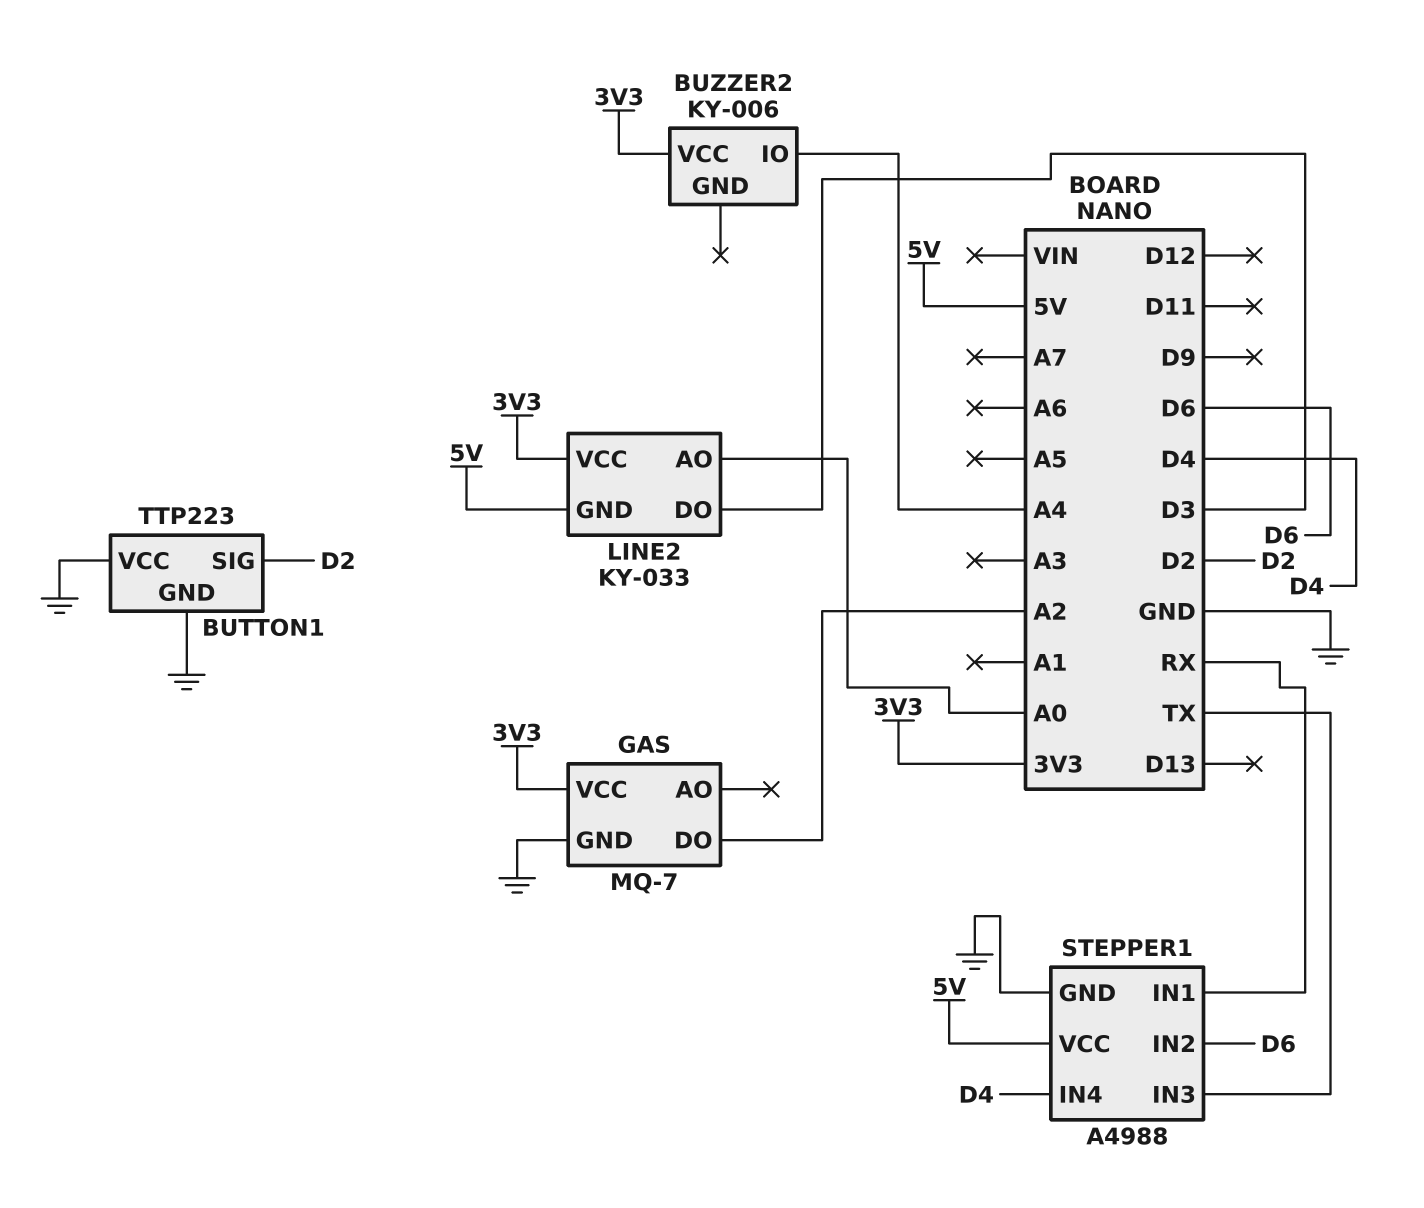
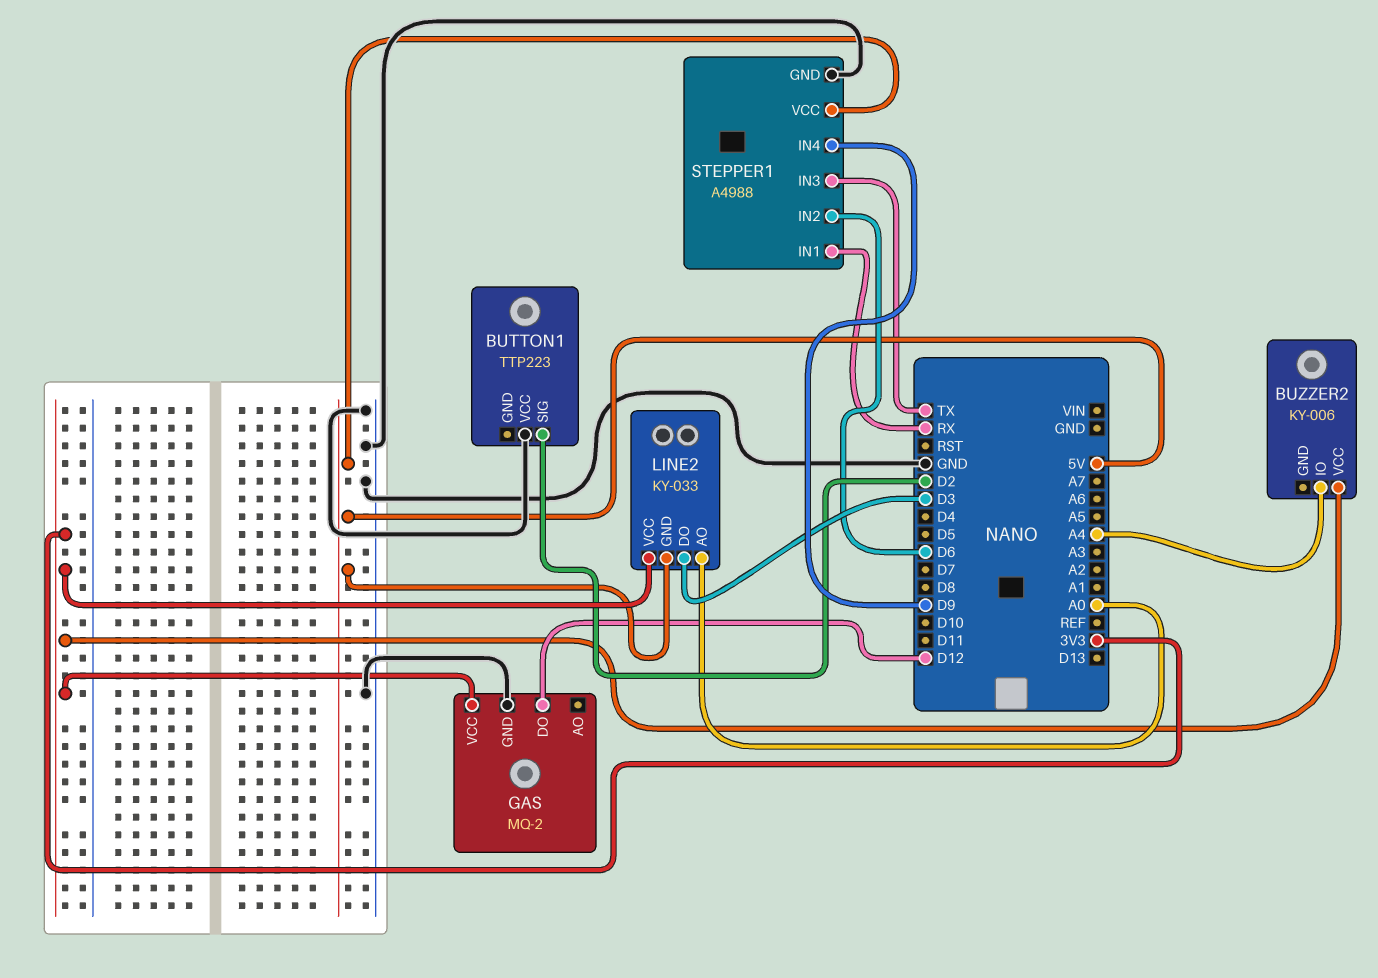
BUTTON1 pin GND: GND -> none
GAS: MQ-7 -> MQ-2
GAS pin DO: A2 -> D12
STEPPER1 pin IN4: D4 -> D9

